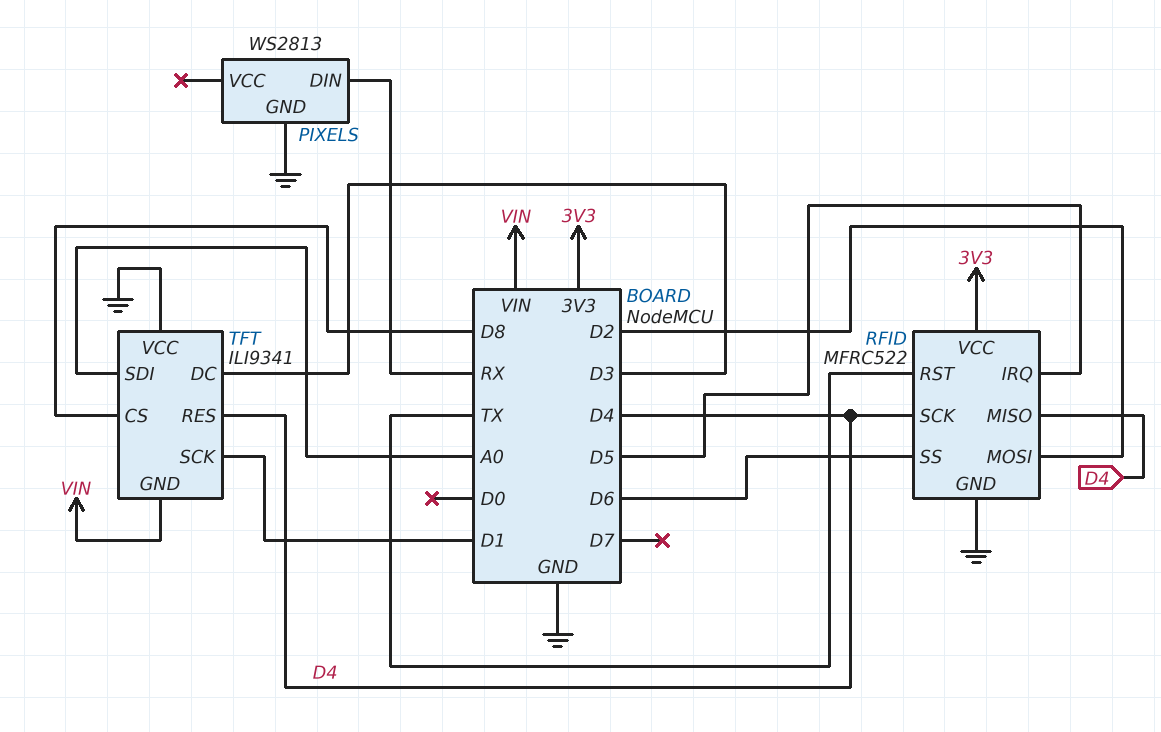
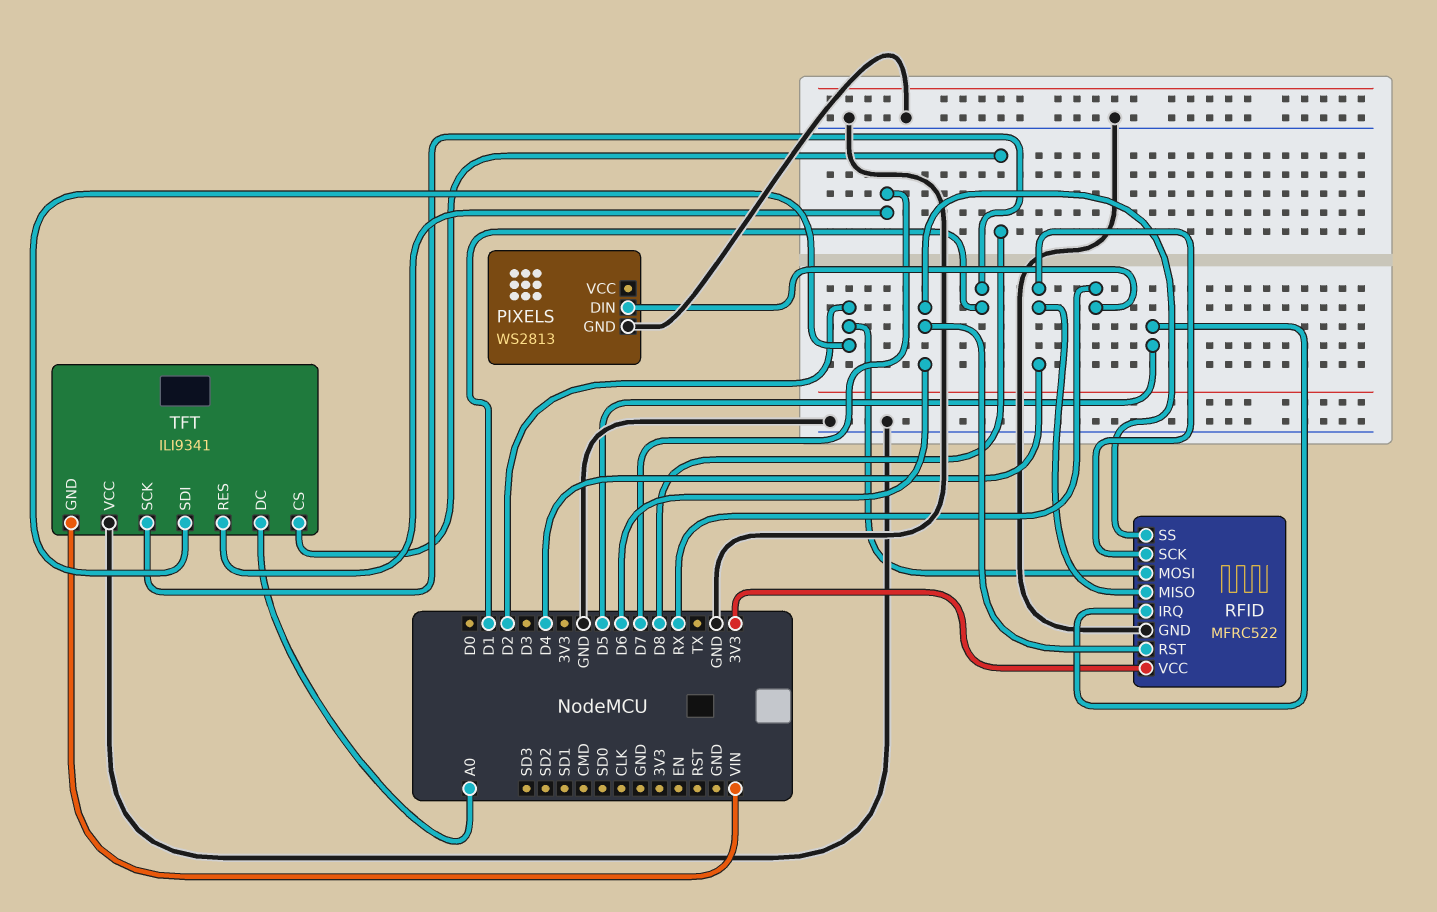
RFID pin RST: TX -> D6
TFT pin DC: D3 -> A0
TFT pin RES: D4 -> D7
TFT pin SDI: A0 -> D2

